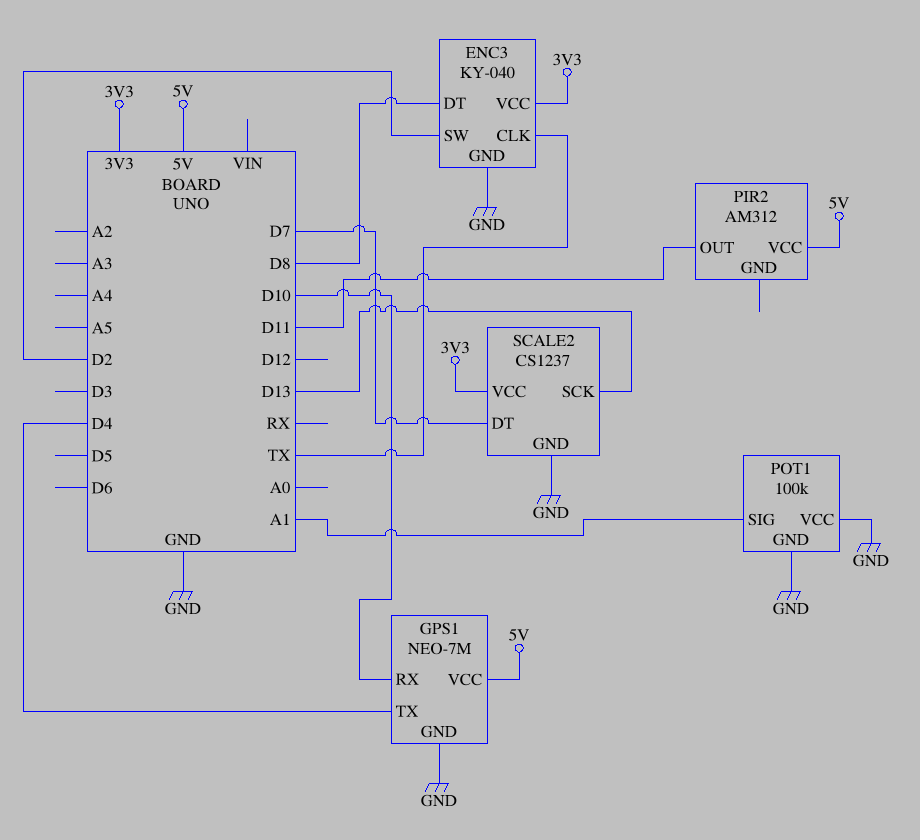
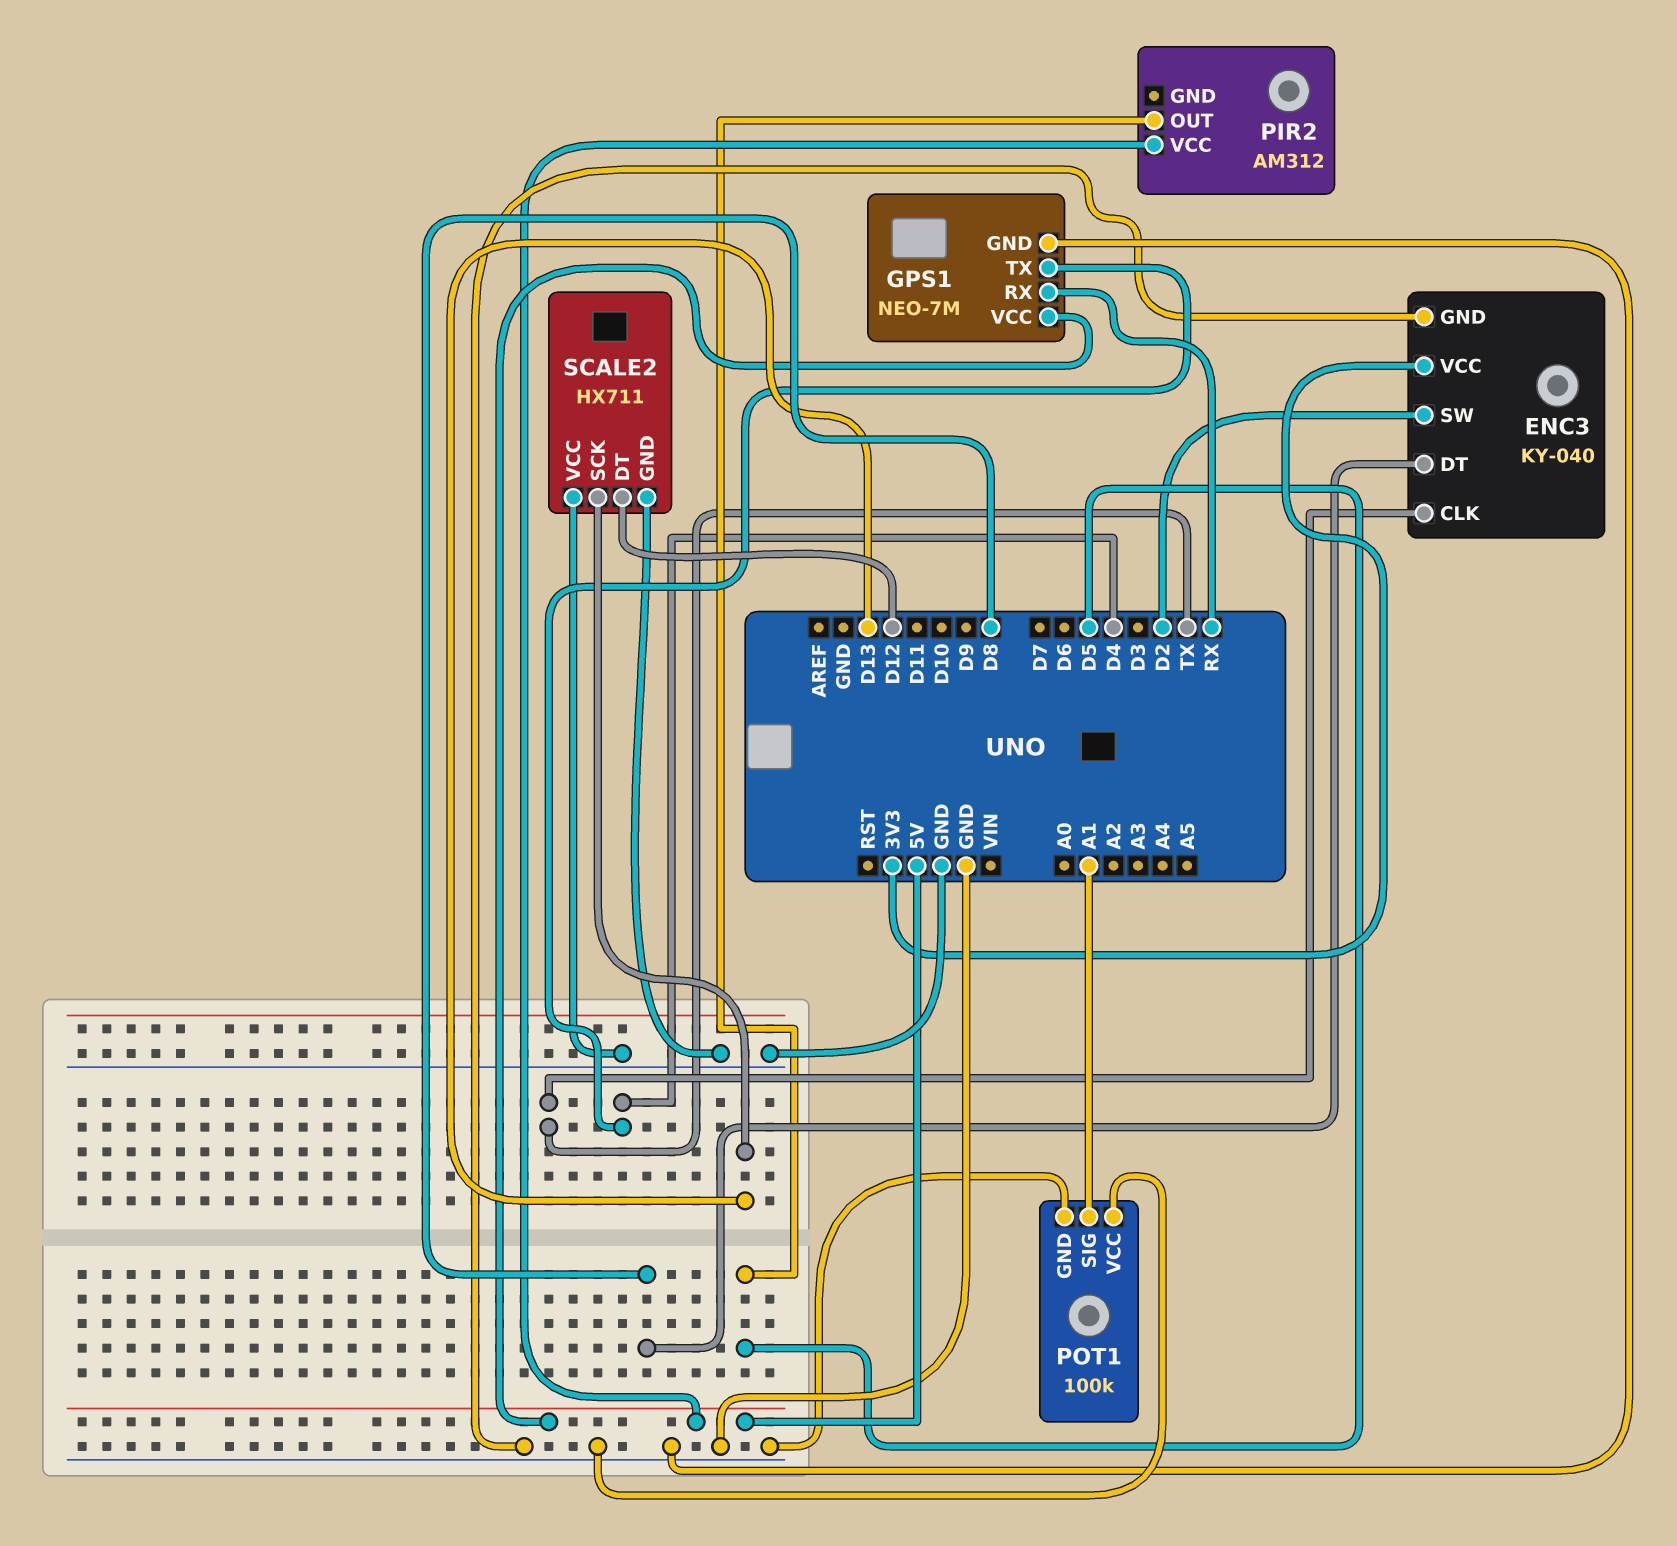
GPS1 pin RX: D10 -> RX
PIR2 pin OUT: D11 -> D5
SCALE2: CS1237 -> HX711
SCALE2 pin DT: D7 -> D12
SCALE2 pin VCC: 3V3 -> GND

